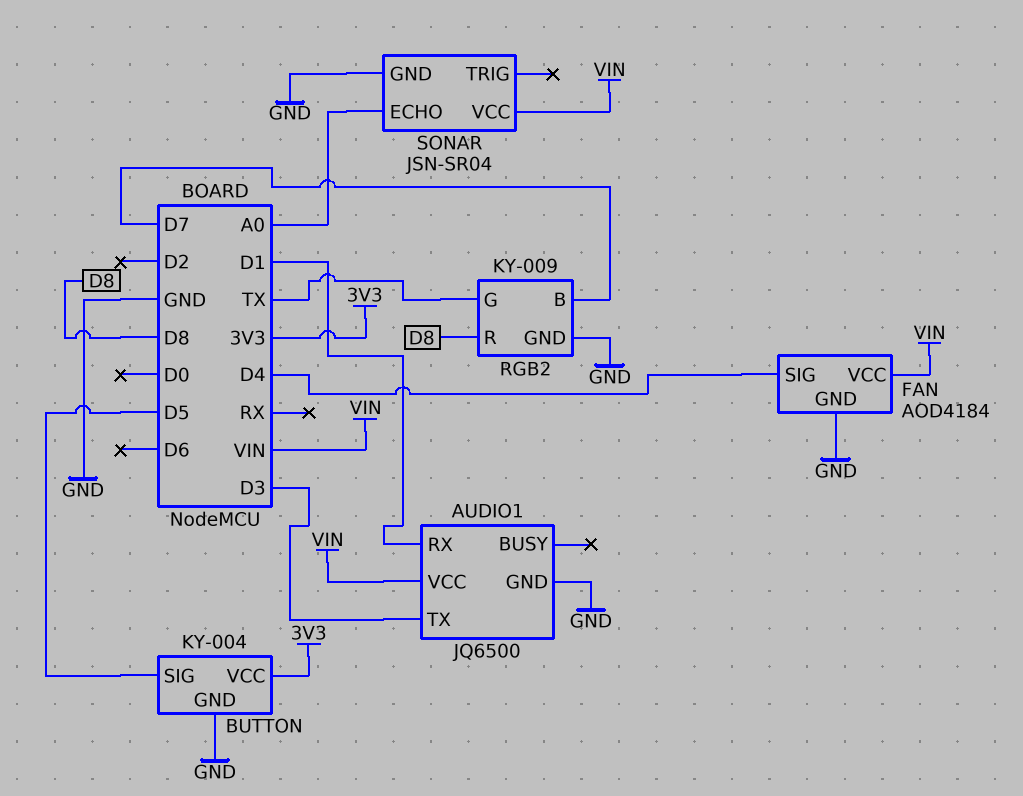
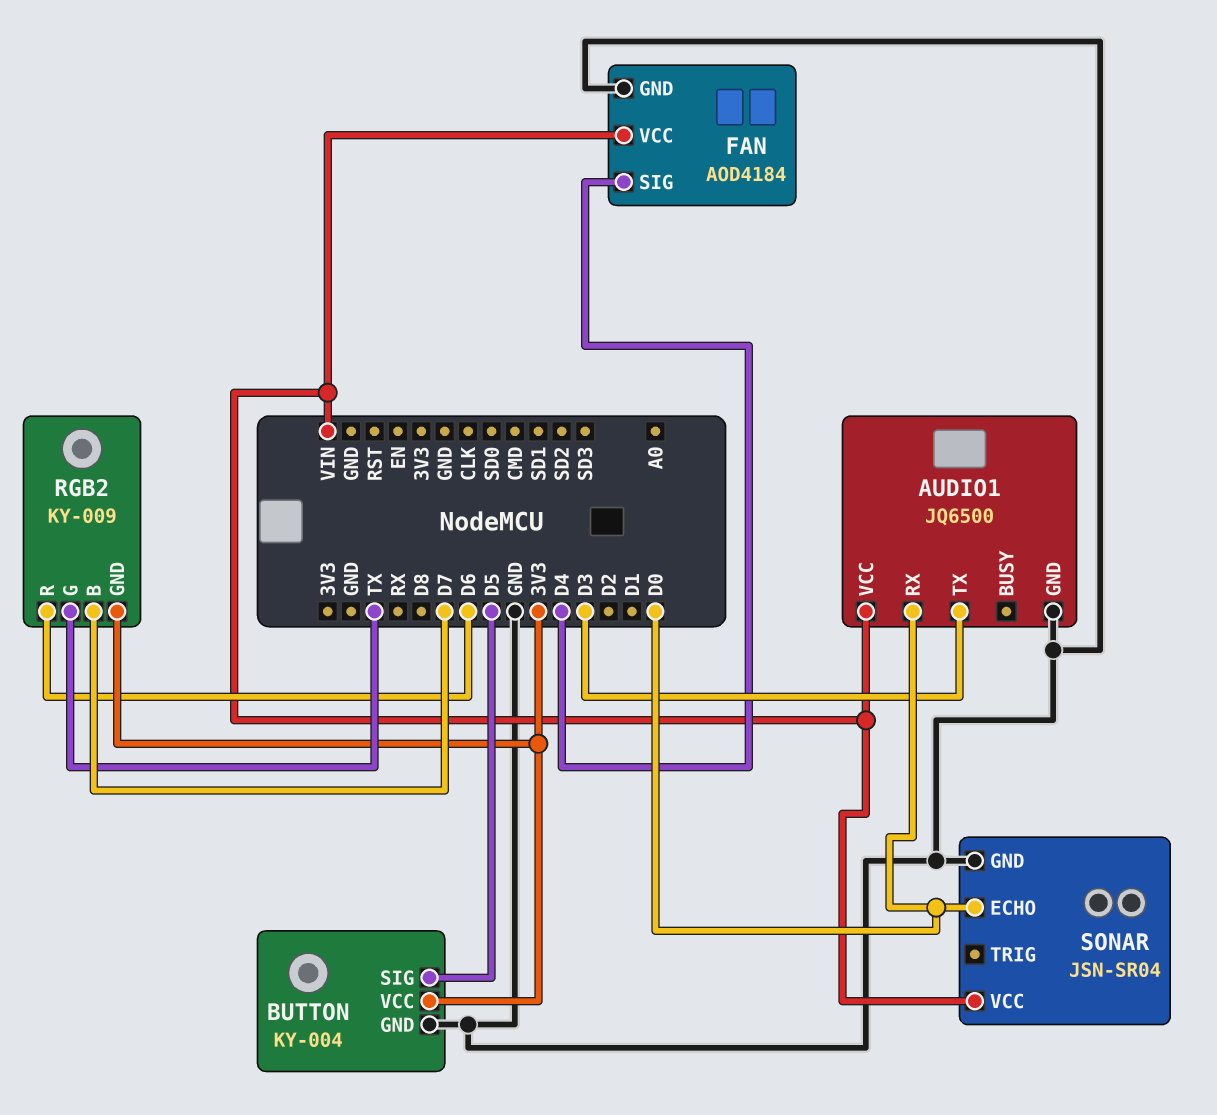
AUDIO1 pin RX: D1 -> D0
RGB2 pin GND: GND -> 3V3
RGB2 pin R: D8 -> D6
SONAR pin ECHO: A0 -> D0

